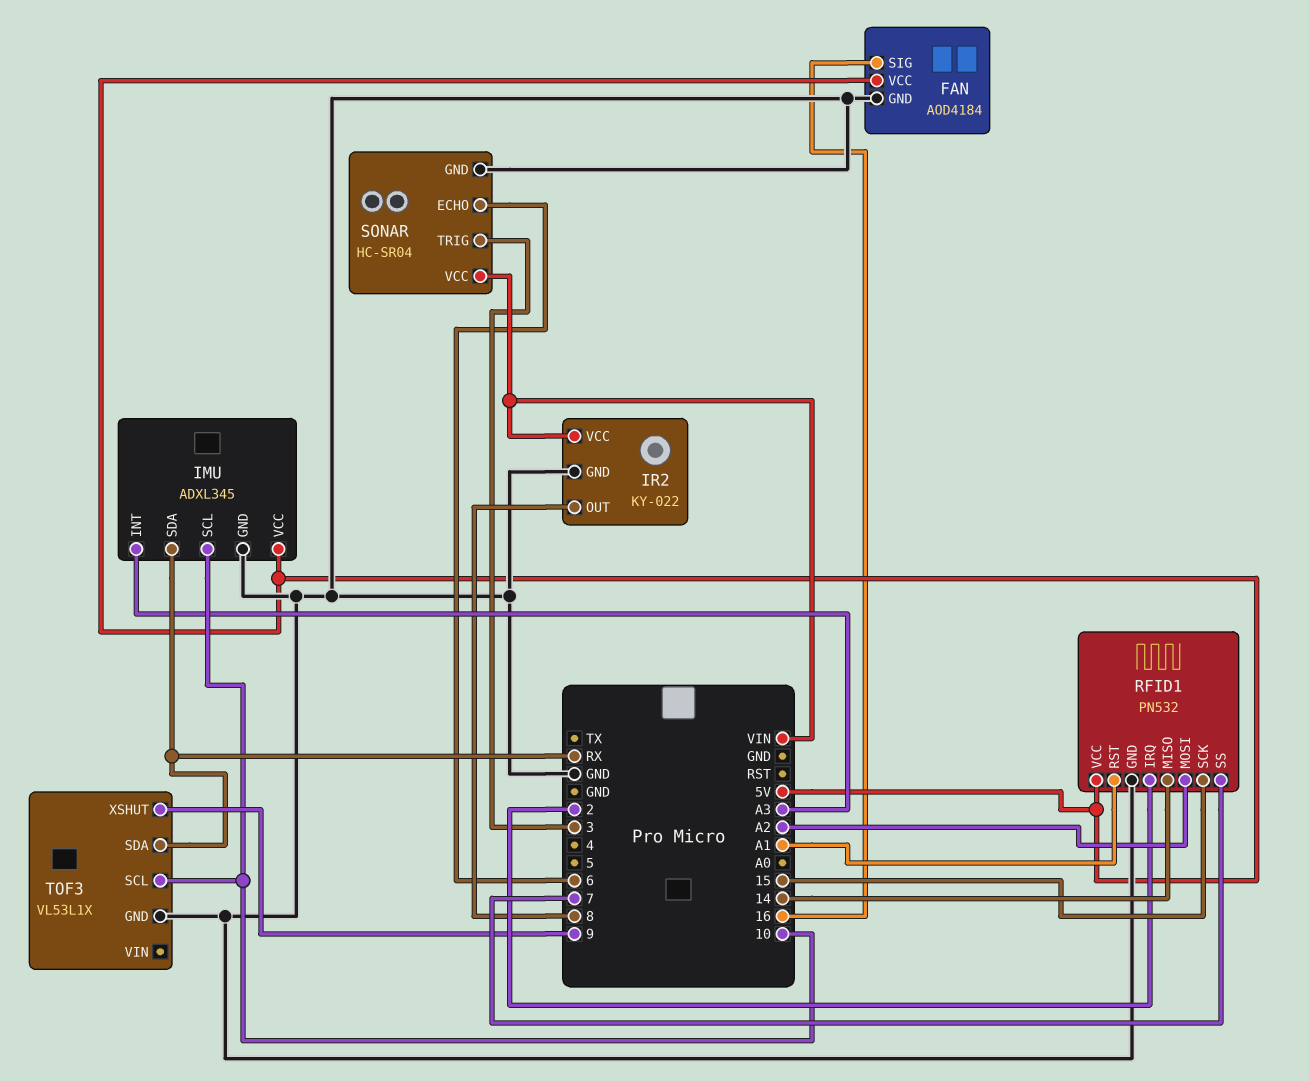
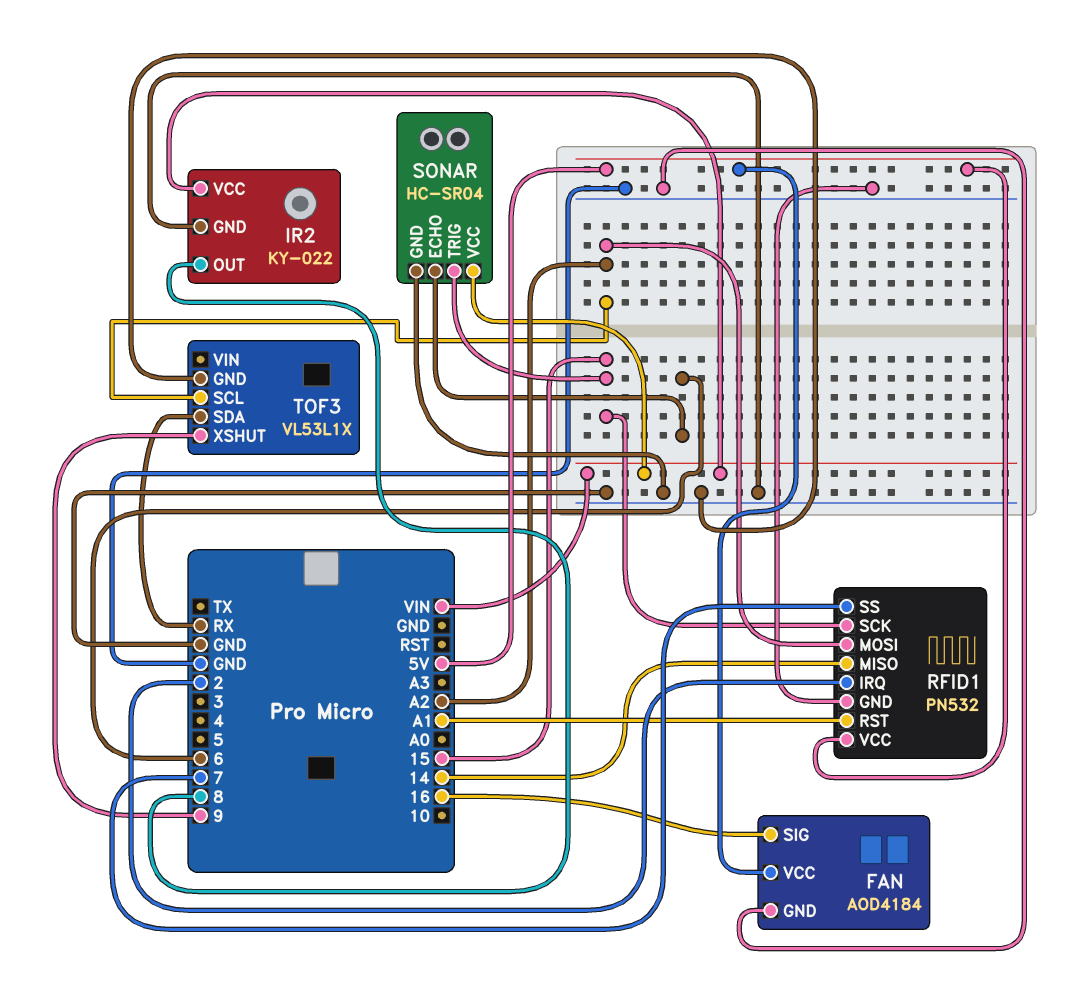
IMU: ADXL345 -> none
IMU pin GND: GND -> none
IMU pin INT: A3 -> none
IMU pin SCL: 10 -> none
IMU pin SDA: RX -> none
IMU pin VCC: 5V -> none
SONAR pin TRIG: 3 -> 15
TOF3 pin SCL: 10 -> A2

